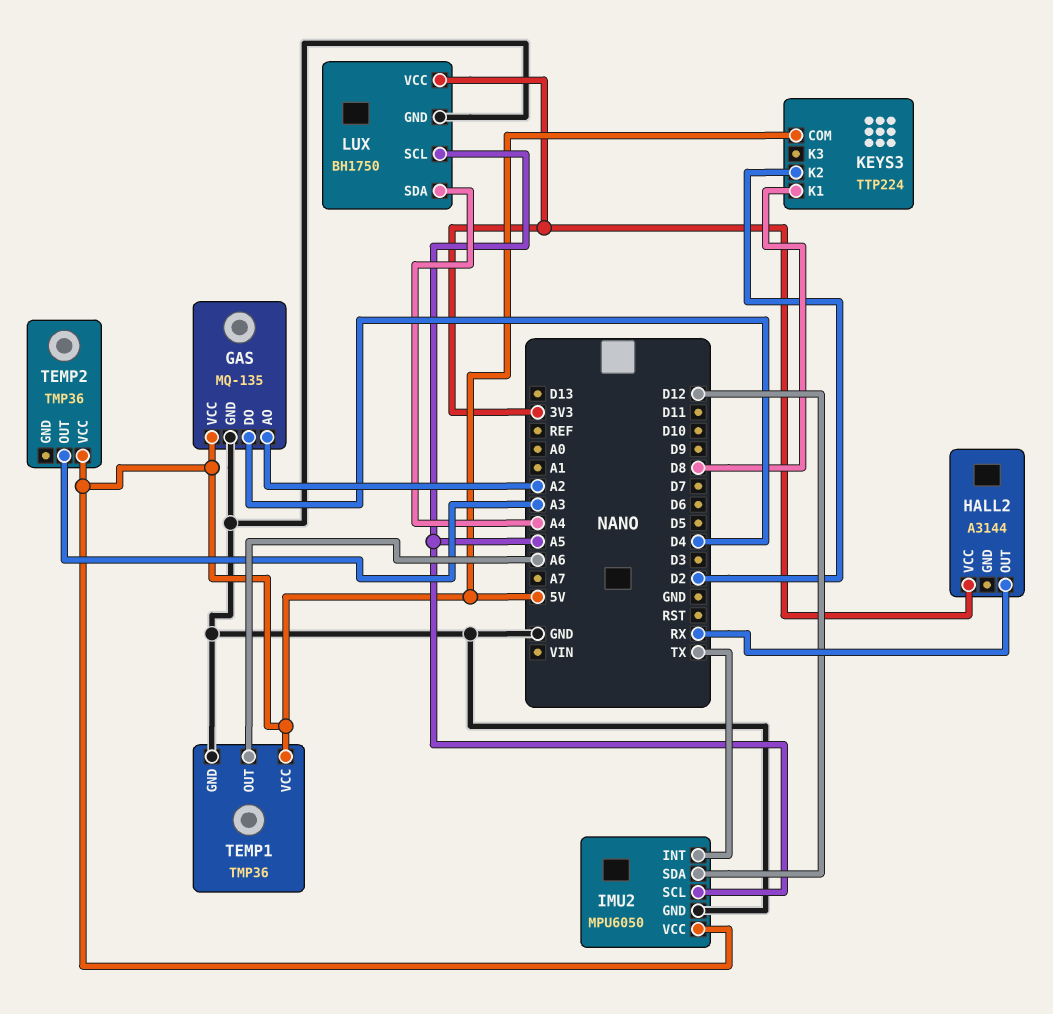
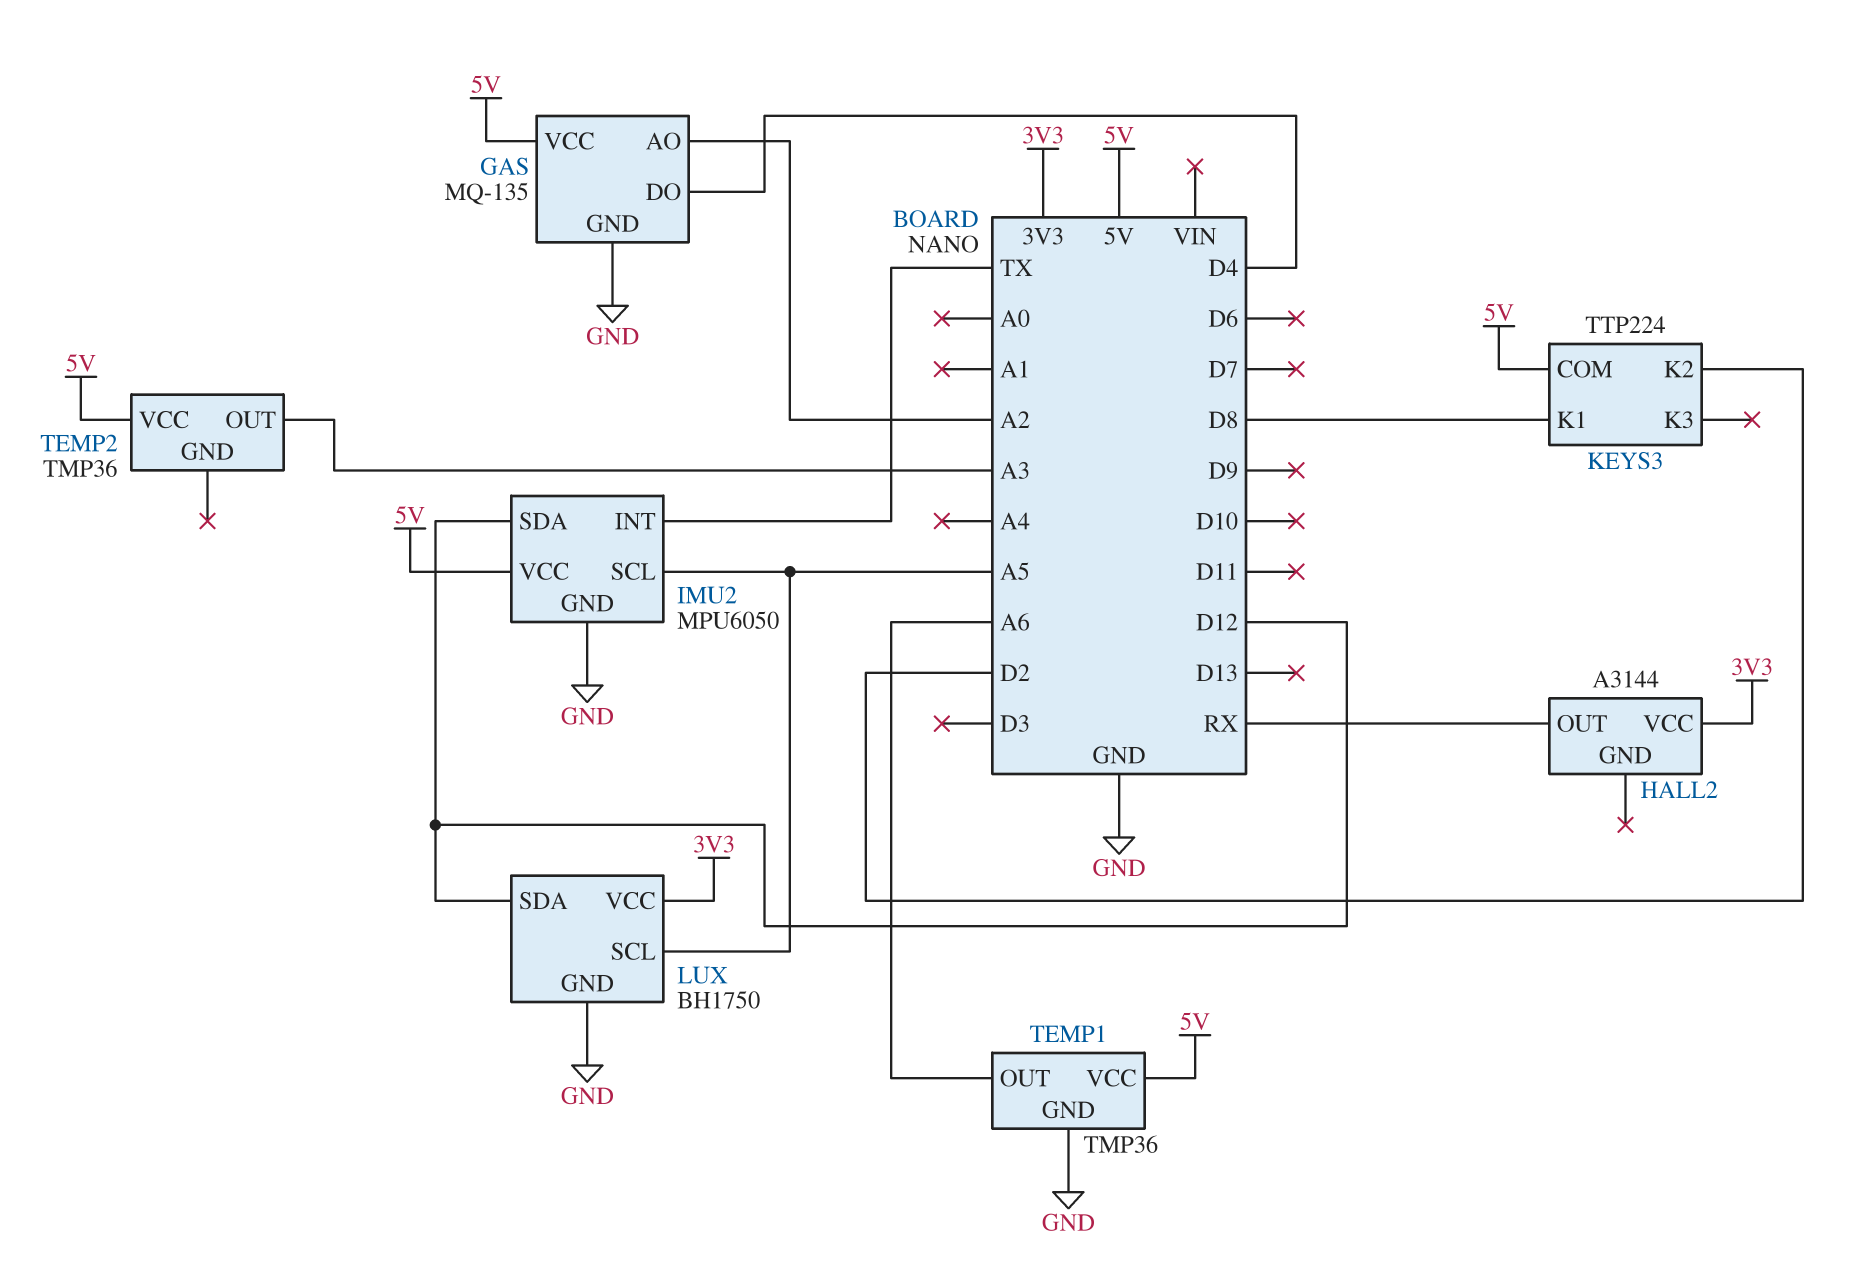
LUX pin SDA: A4 -> D12

